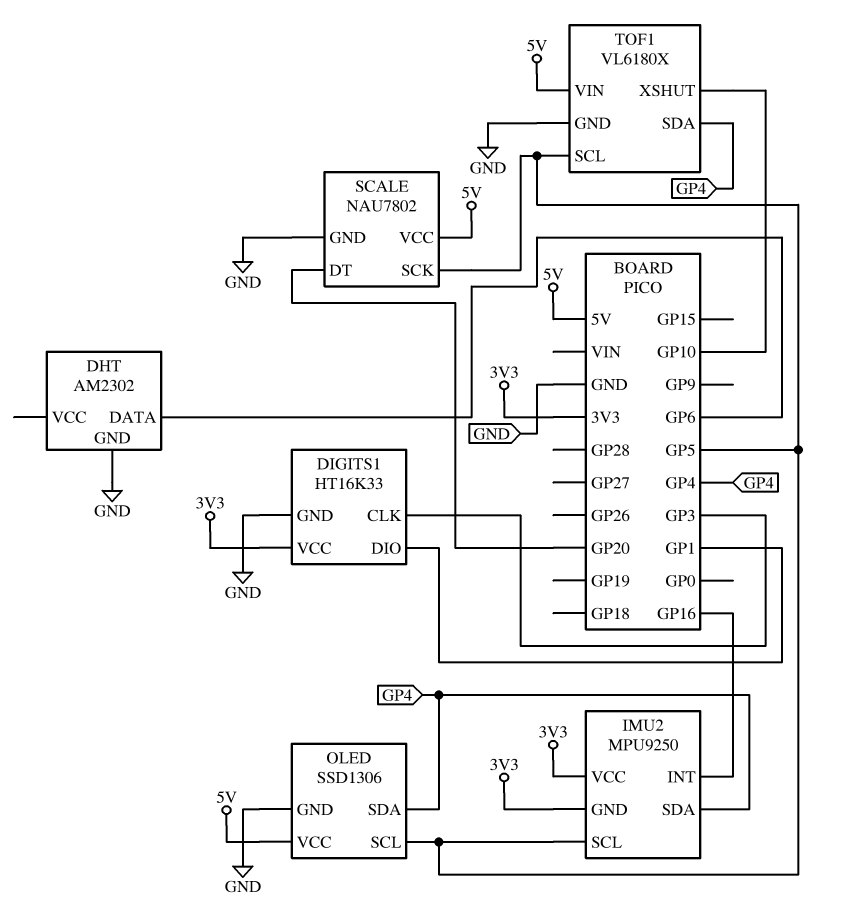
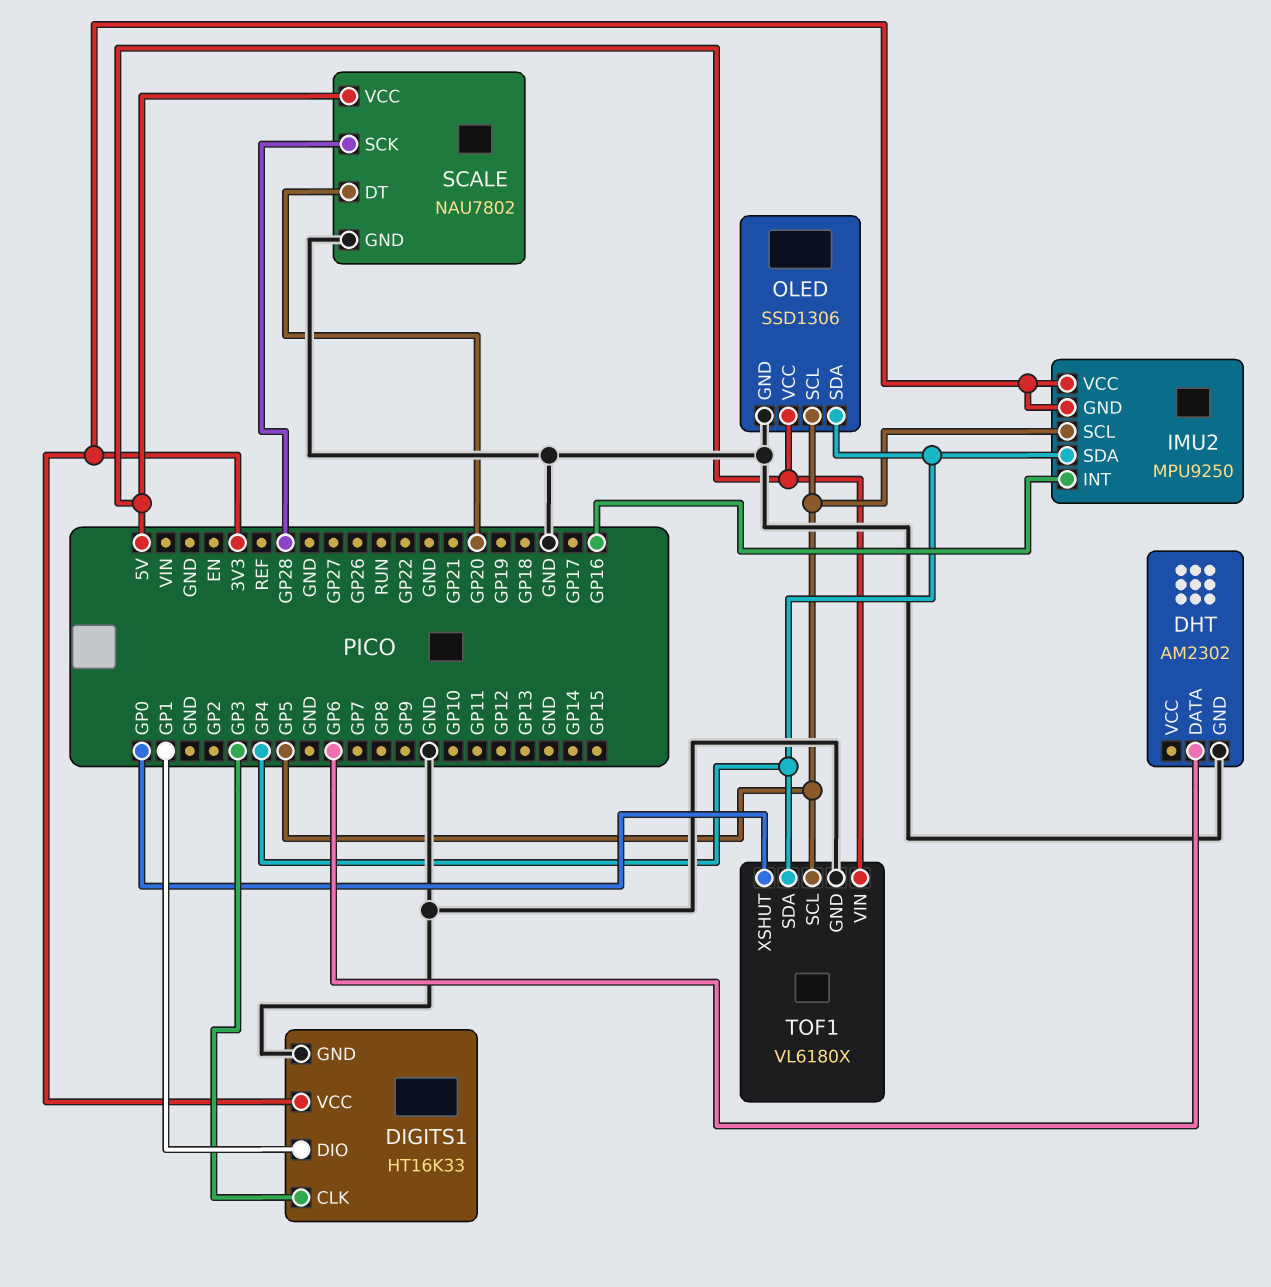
SCALE pin SCK: GP5 -> GP28
TOF1 pin XSHUT: GP10 -> GP0

